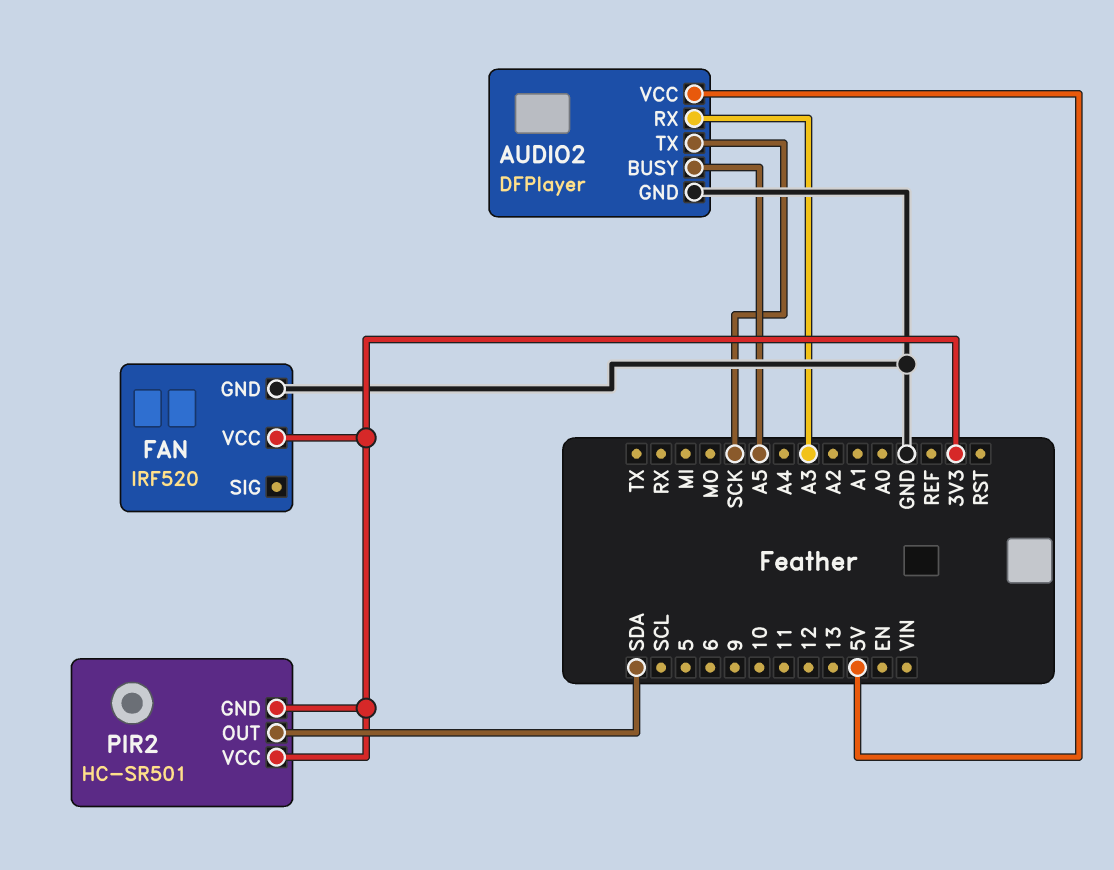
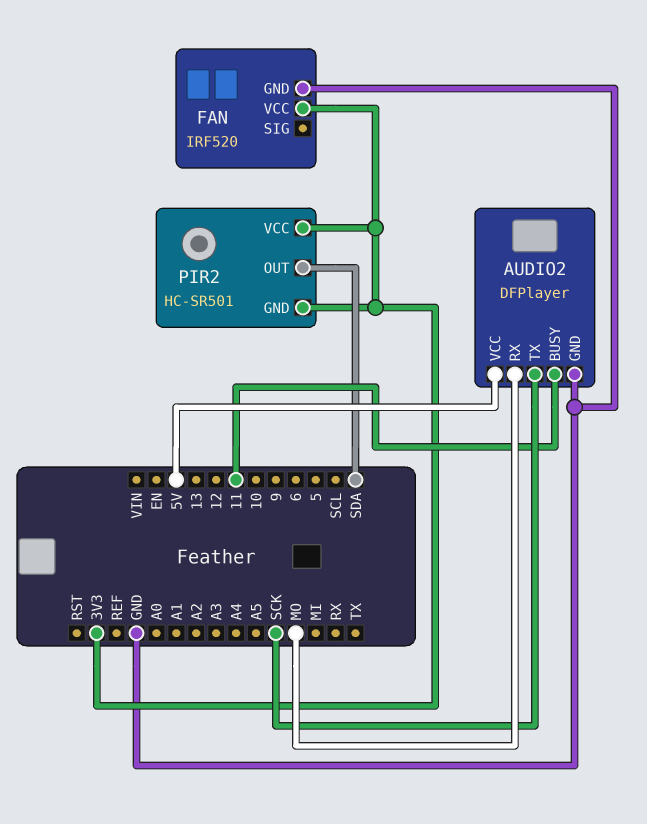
AUDIO2 pin BUSY: A5 -> 11
AUDIO2 pin RX: A3 -> MO

